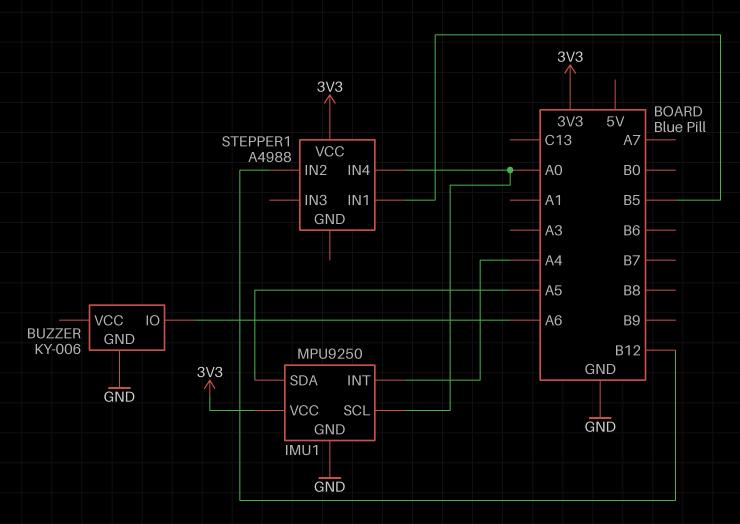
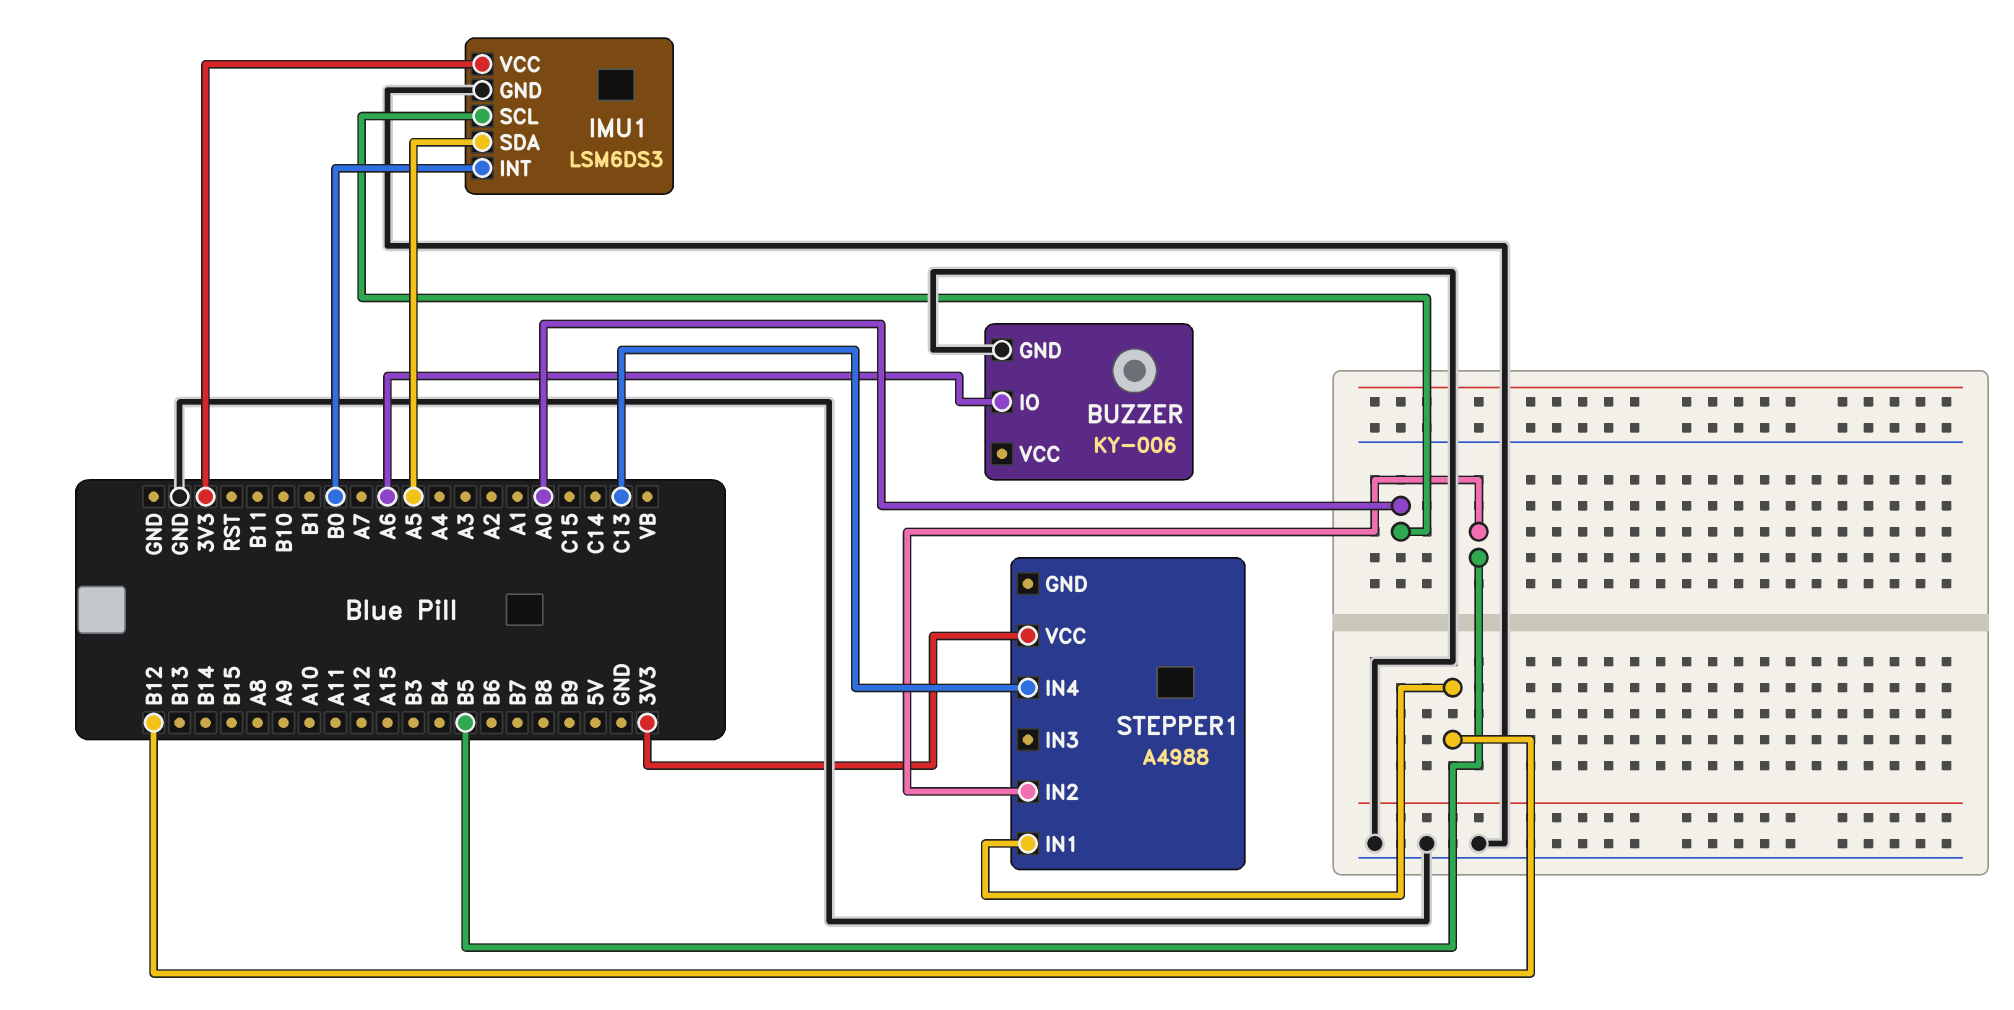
IMU1: MPU9250 -> LSM6DS3
IMU1 pin INT: A4 -> B0
STEPPER1 pin IN1: B5 -> B12
STEPPER1 pin IN2: B12 -> B5
STEPPER1 pin IN4: A0 -> C13

